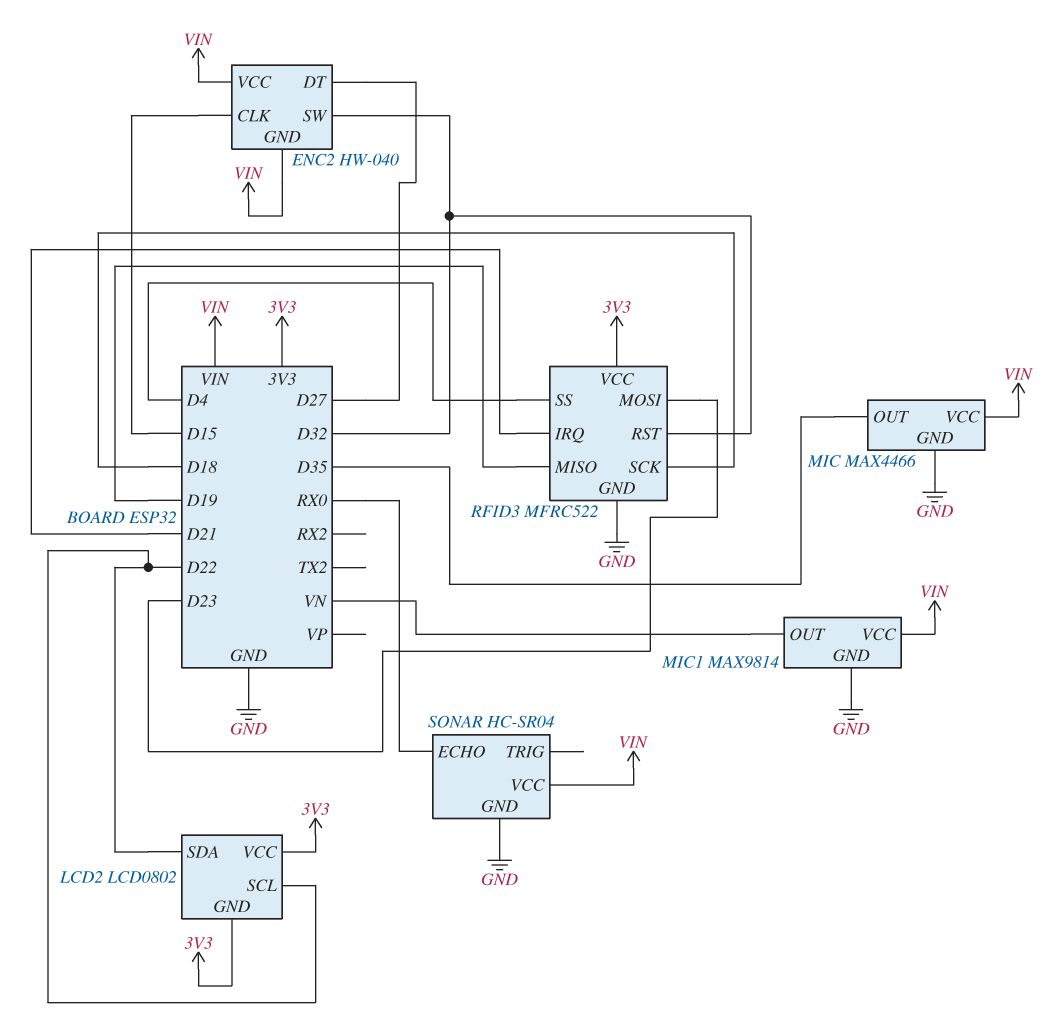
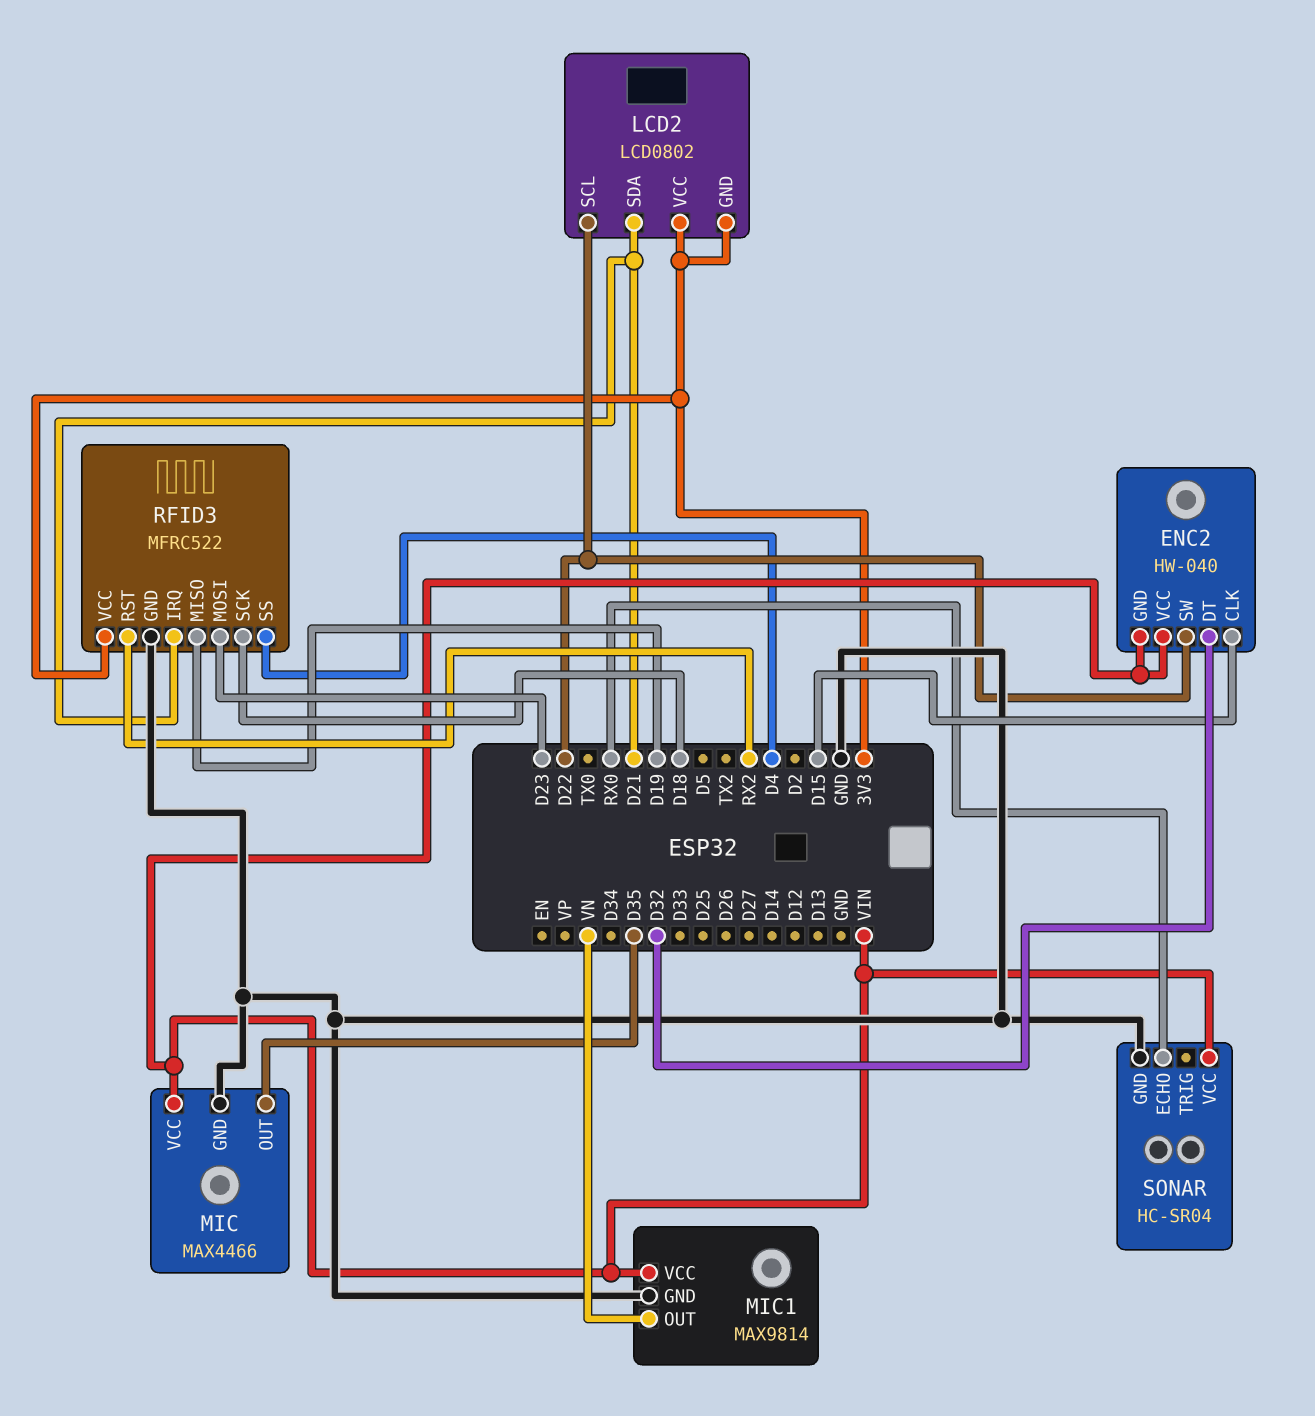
ENC2 pin DT: D27 -> D32
ENC2 pin SW: D32 -> D22
LCD2 pin SDA: D22 -> D21
RFID3 pin RST: D32 -> RX2

